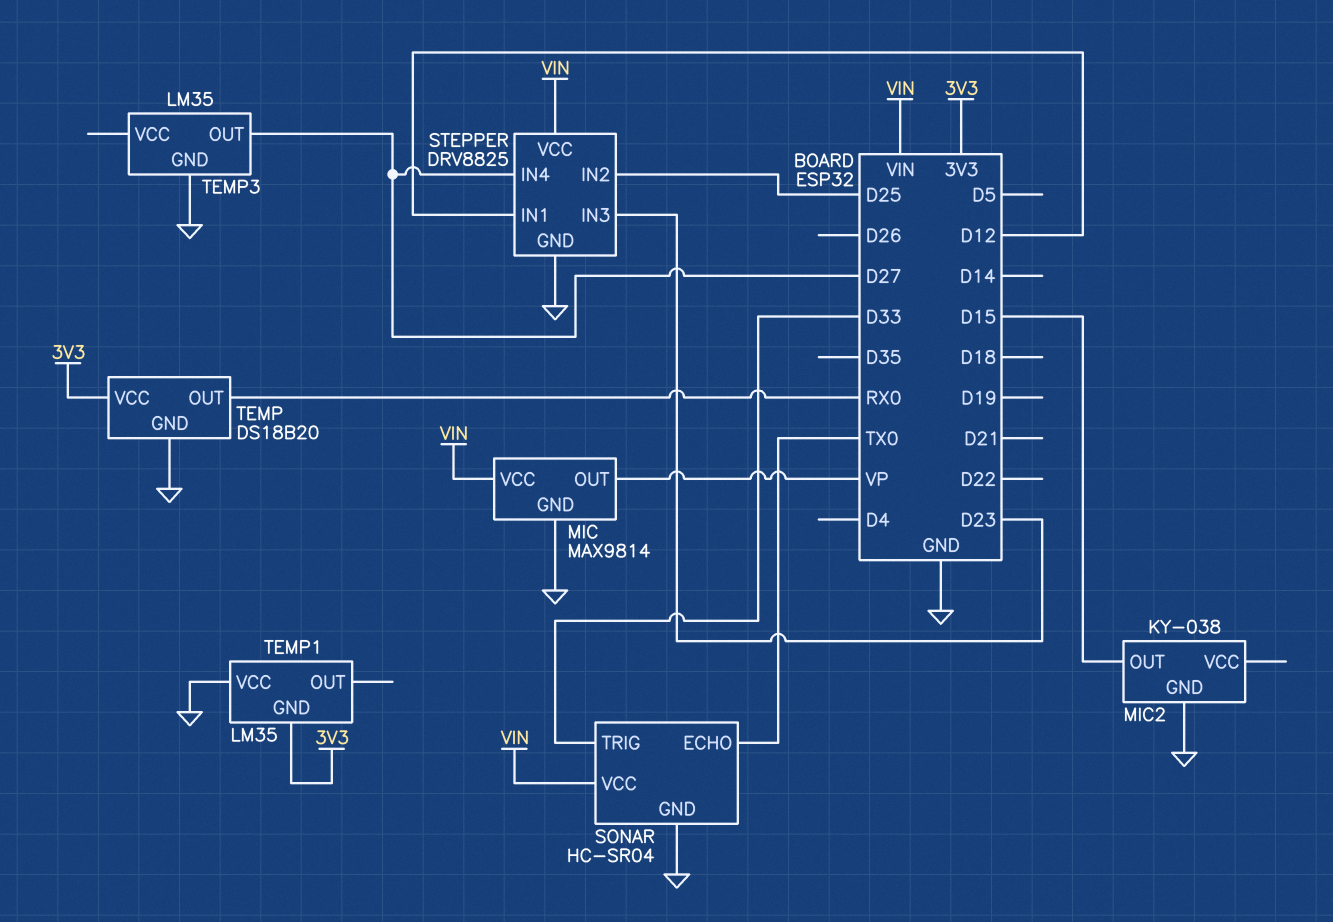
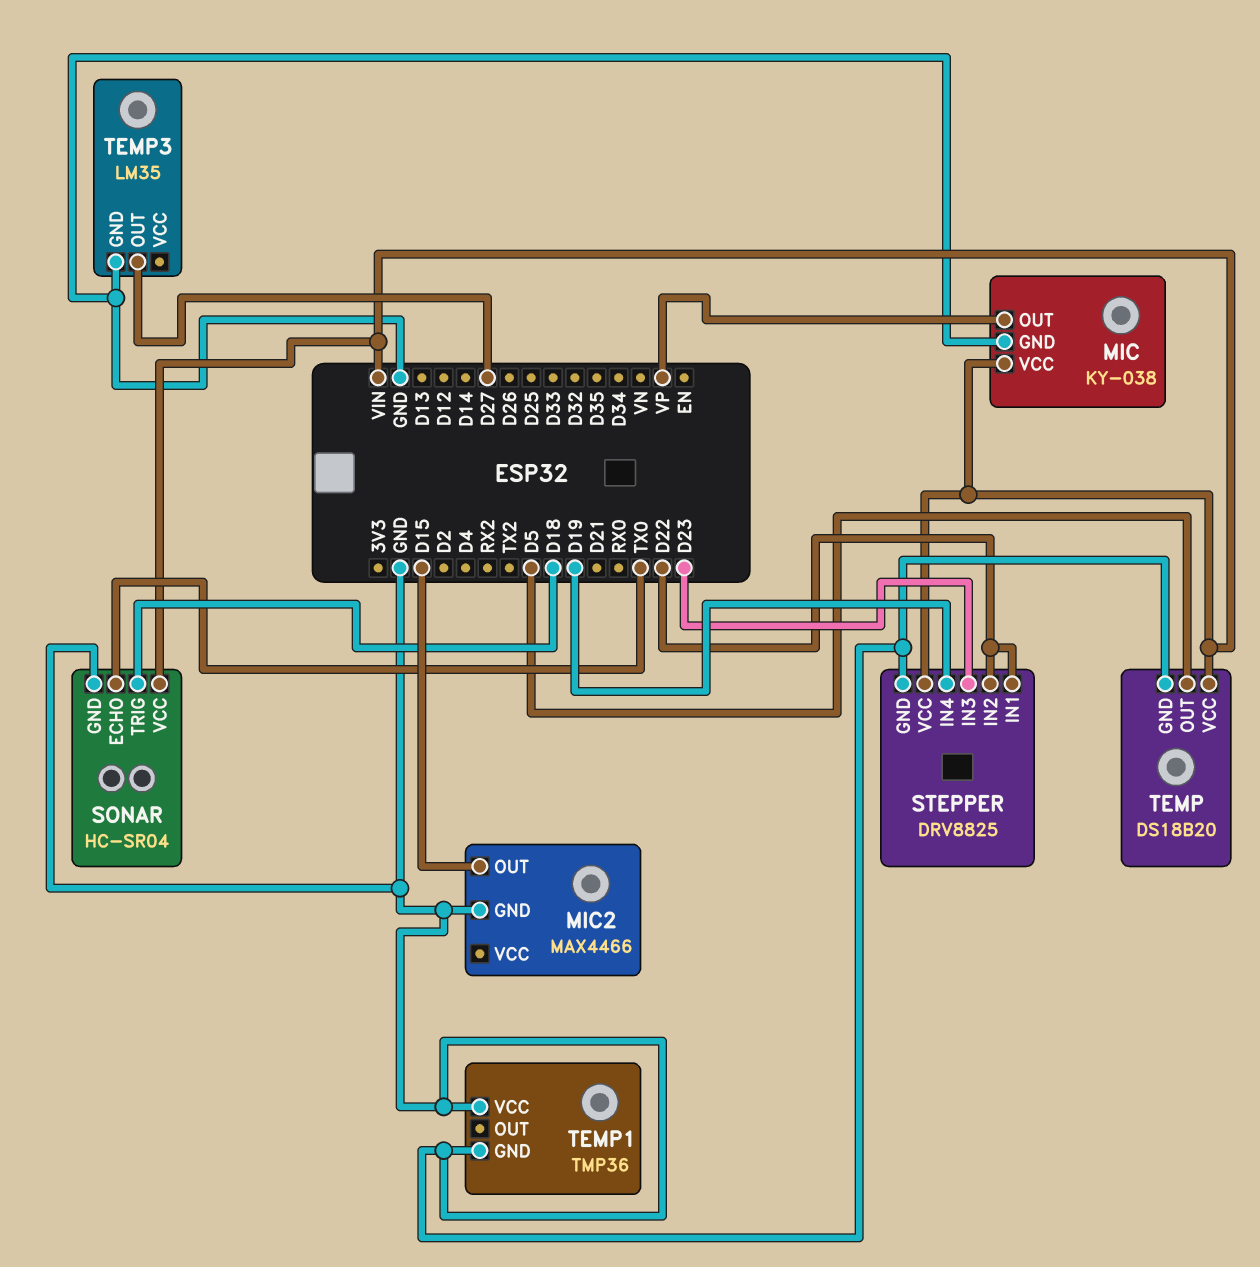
MIC: MAX9814 -> KY-038
MIC2: KY-038 -> MAX4466
SONAR pin TRIG: D33 -> D18
STEPPER pin IN1: D12 -> D22
STEPPER pin IN2: D25 -> D22
STEPPER pin IN4: D27 -> D19
TEMP pin OUT: RX0 -> D5
TEMP pin VCC: 3V3 -> VIN
TEMP1: LM35 -> TMP36
TEMP1 pin GND: 3V3 -> GND

